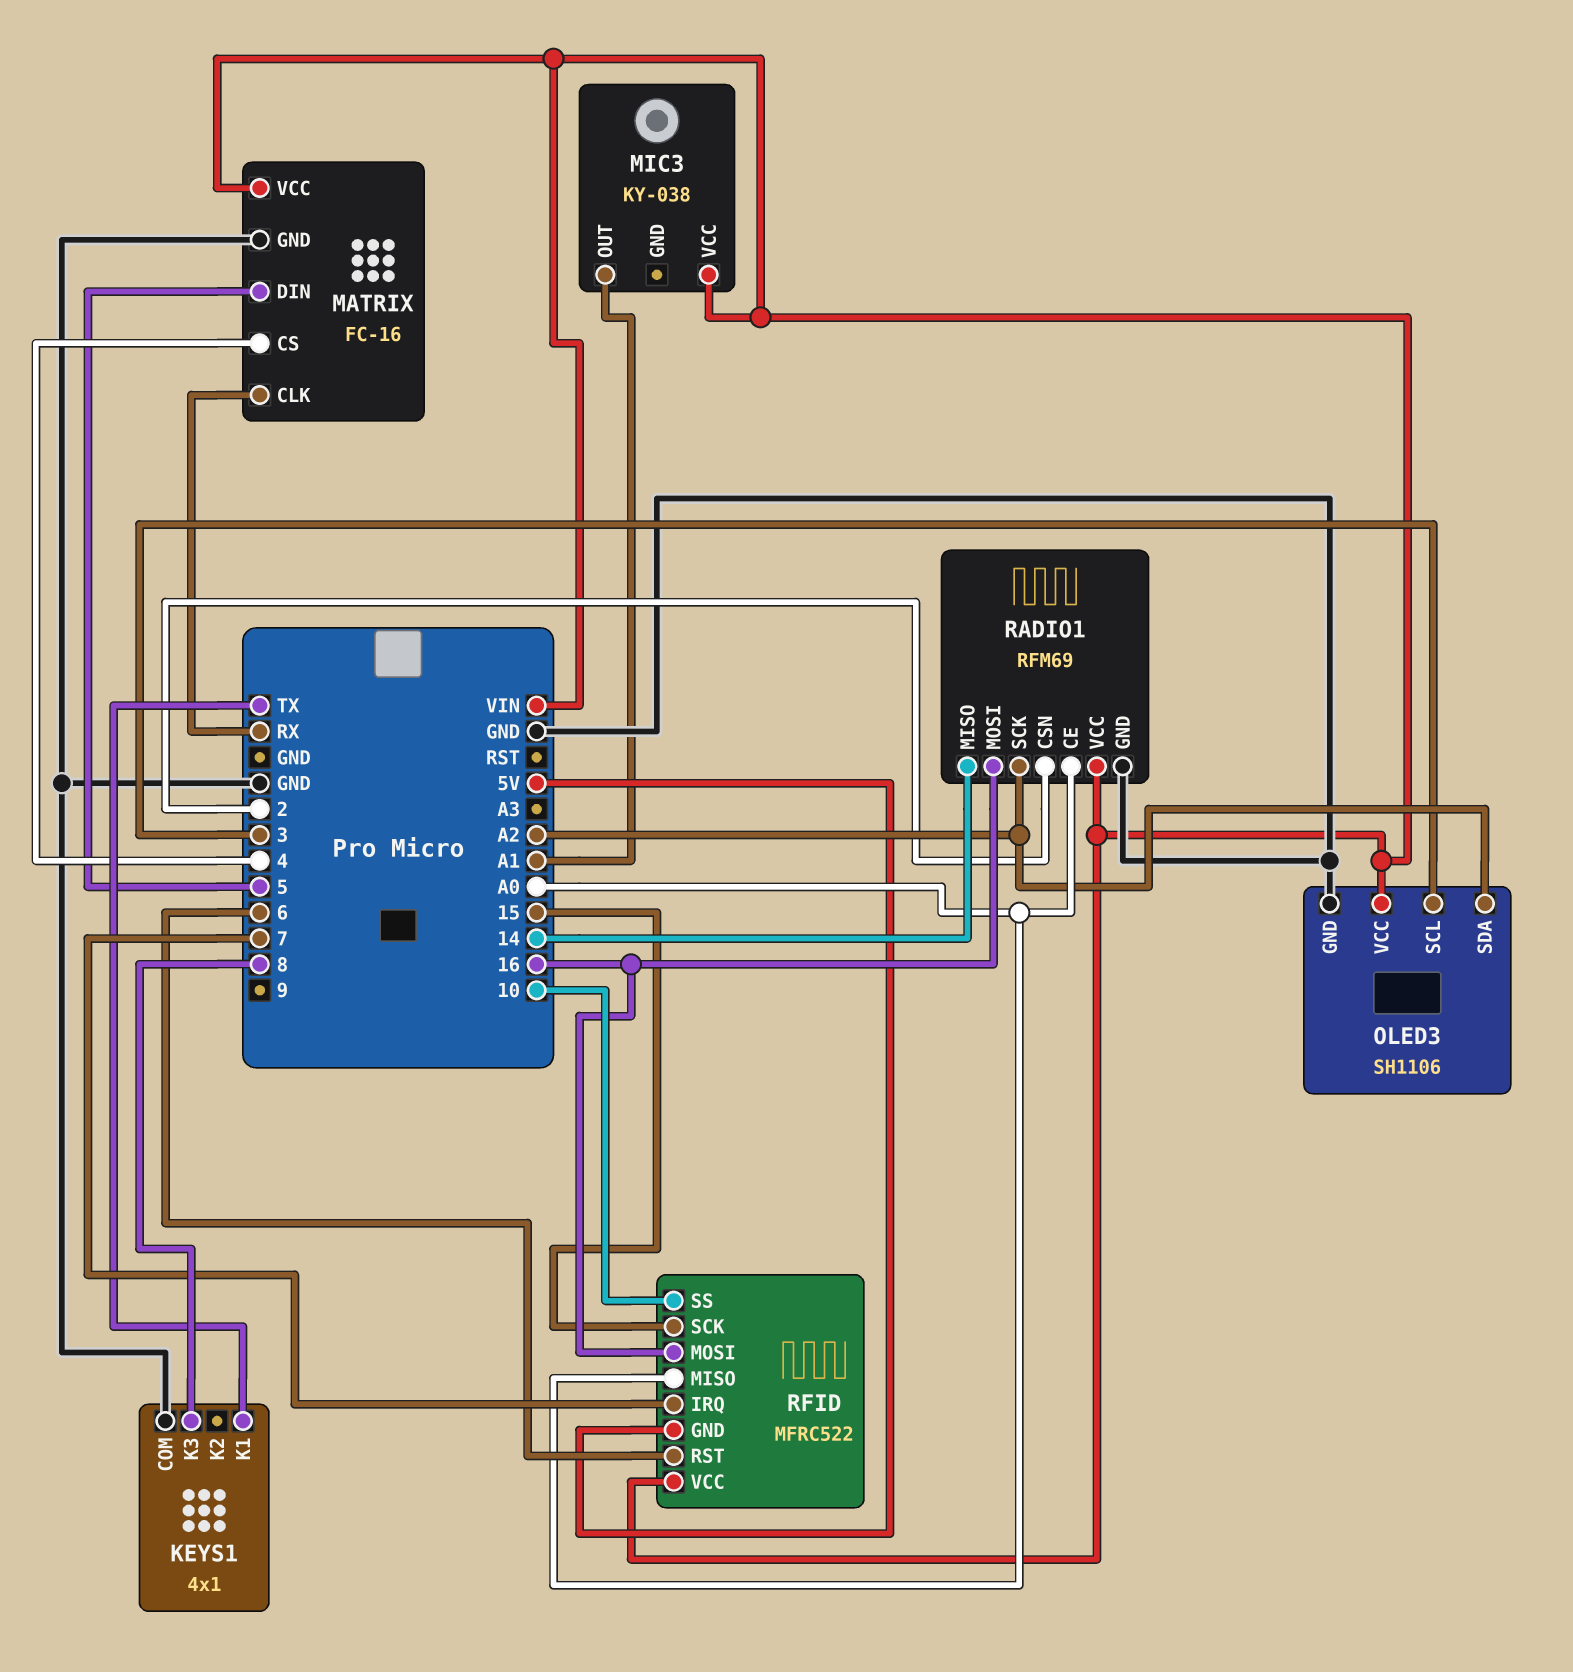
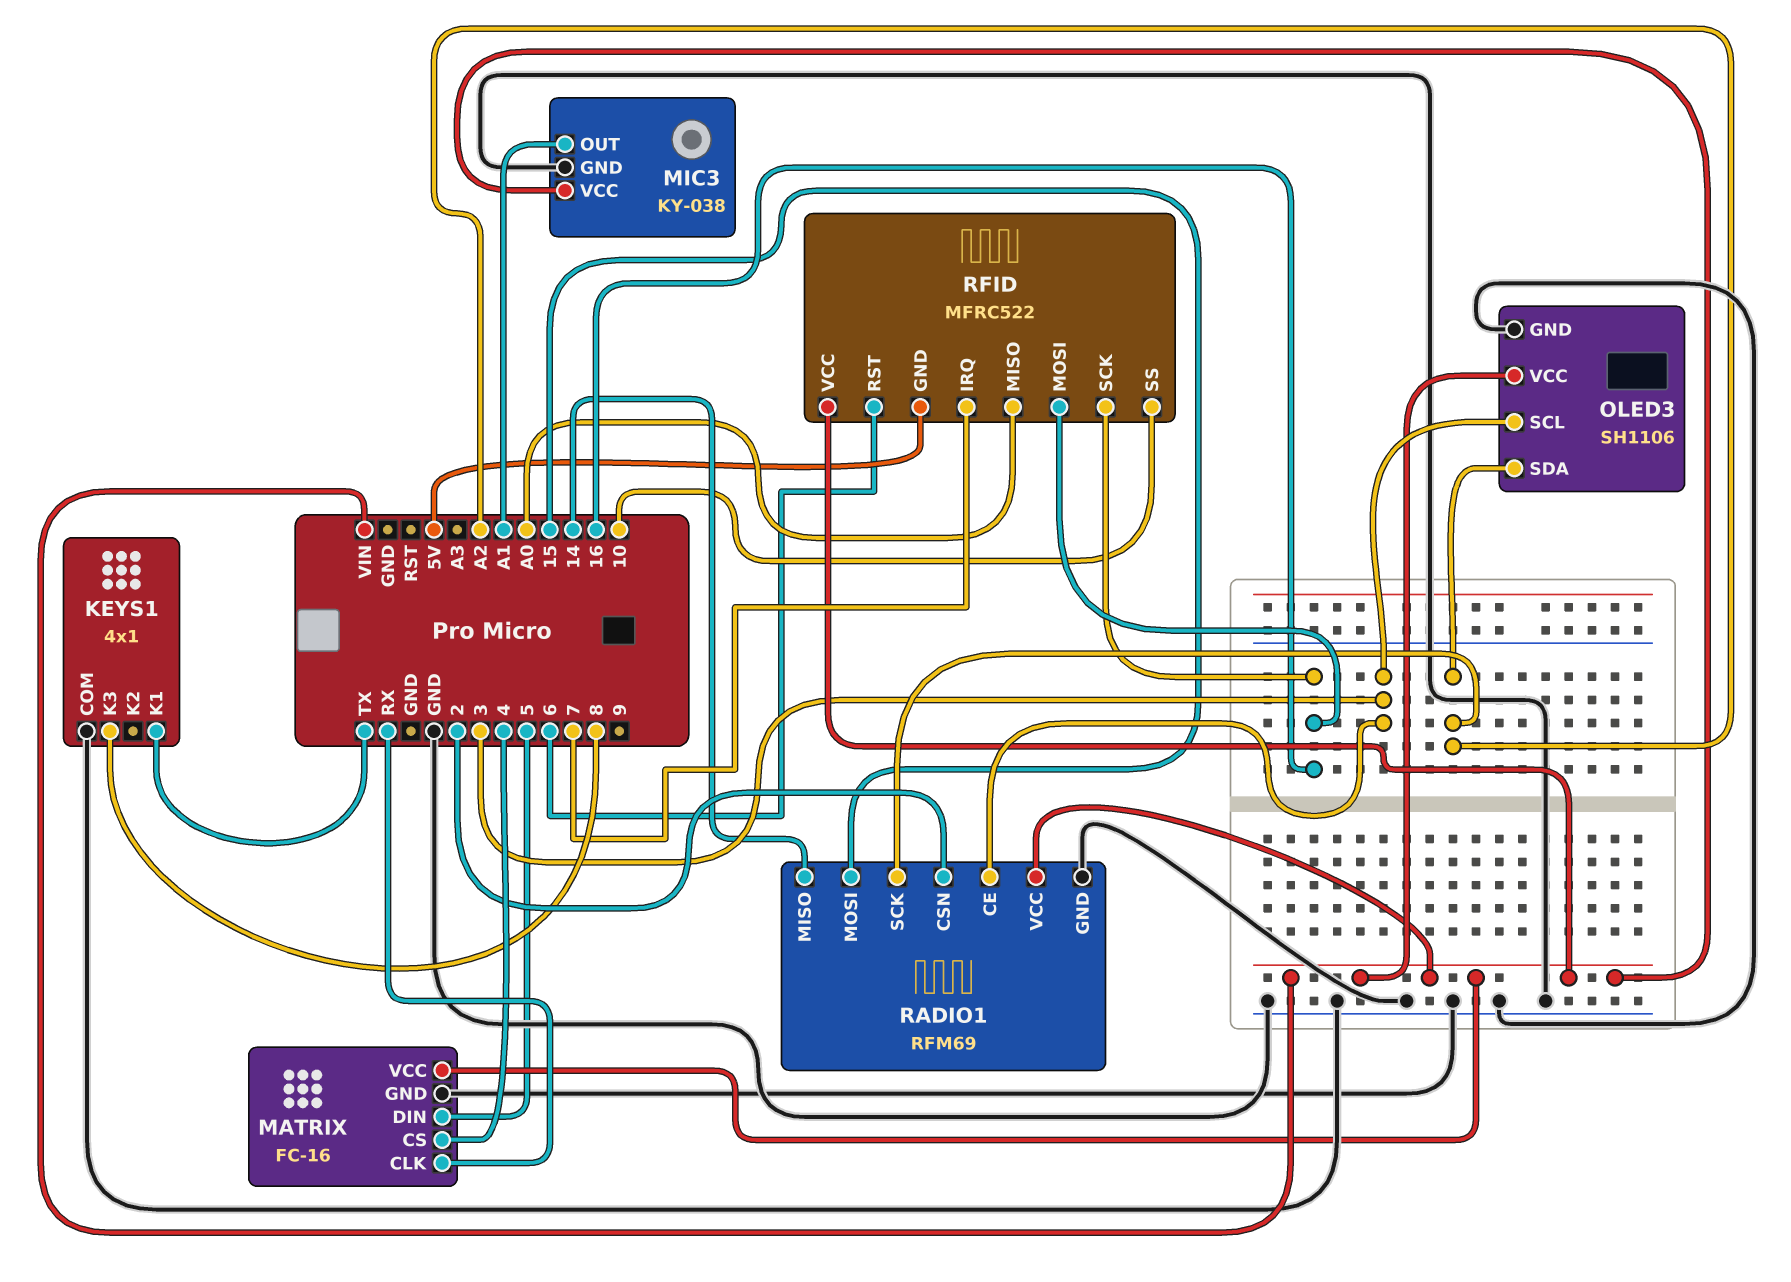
MIC3 pin GND: none -> GND
RADIO1 pin CE: A0 -> 3
RADIO1 pin MOSI: 16 -> 15
RFID pin SCK: 15 -> 16

